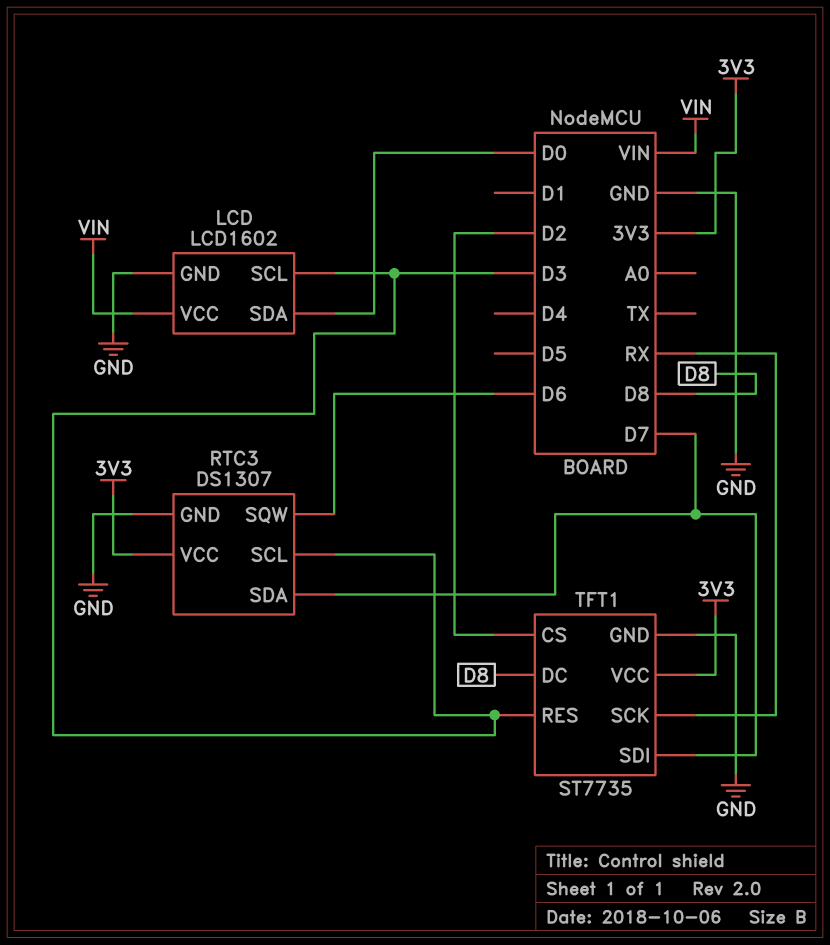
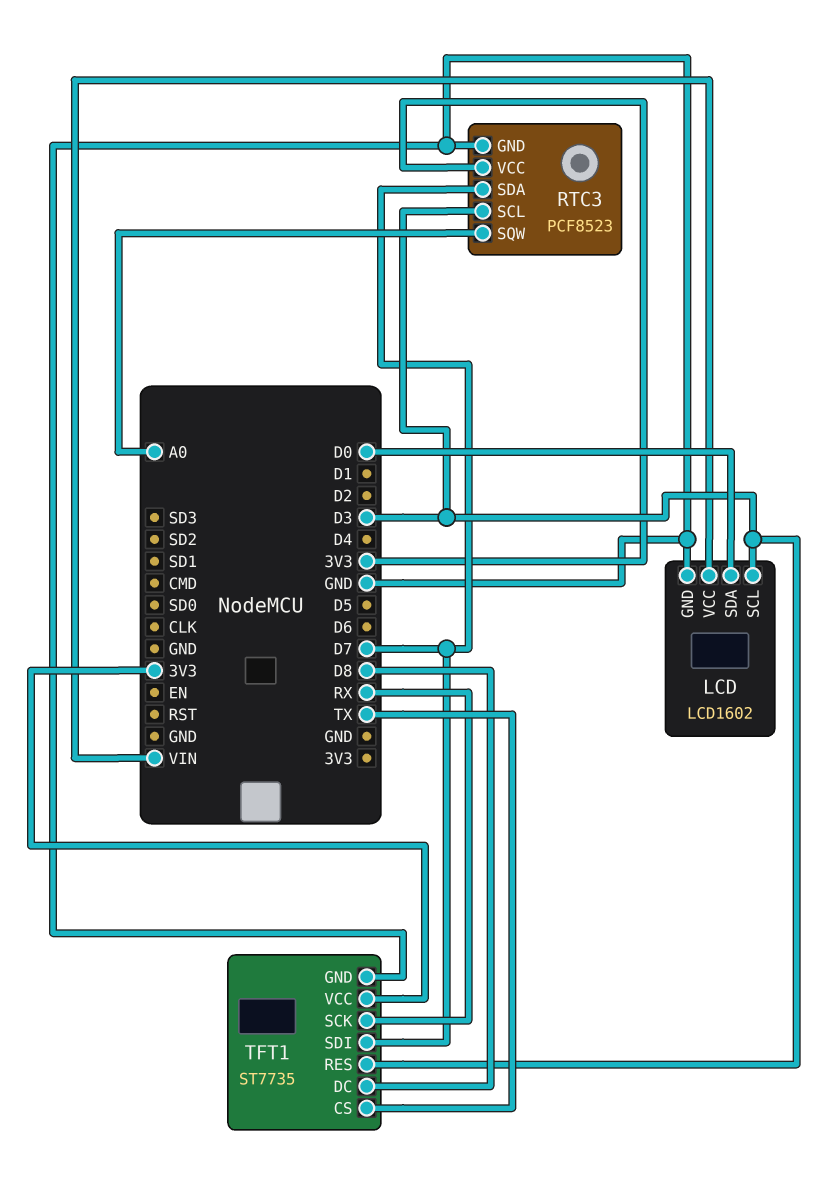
RTC3: DS1307 -> PCF8523
RTC3 pin SQW: D6 -> A0
TFT1 pin CS: D2 -> TX

